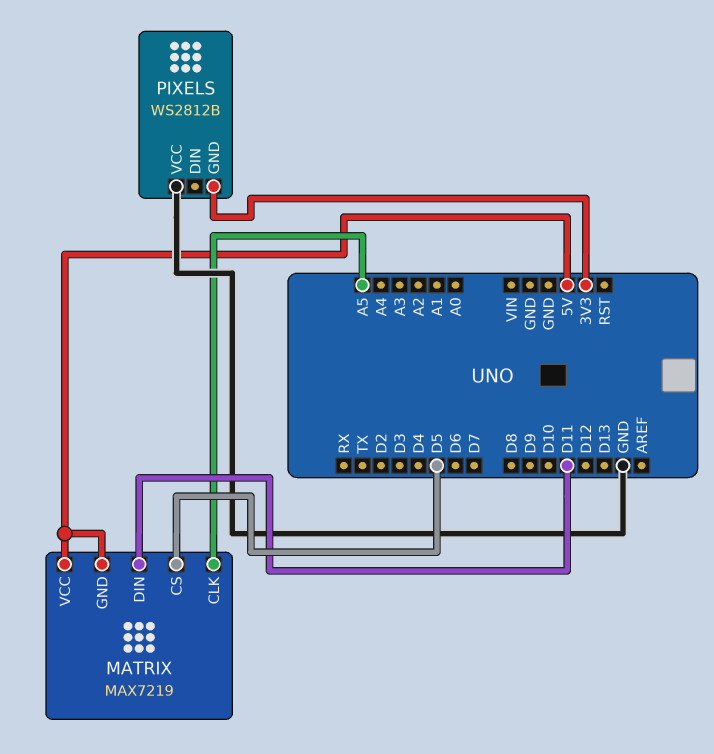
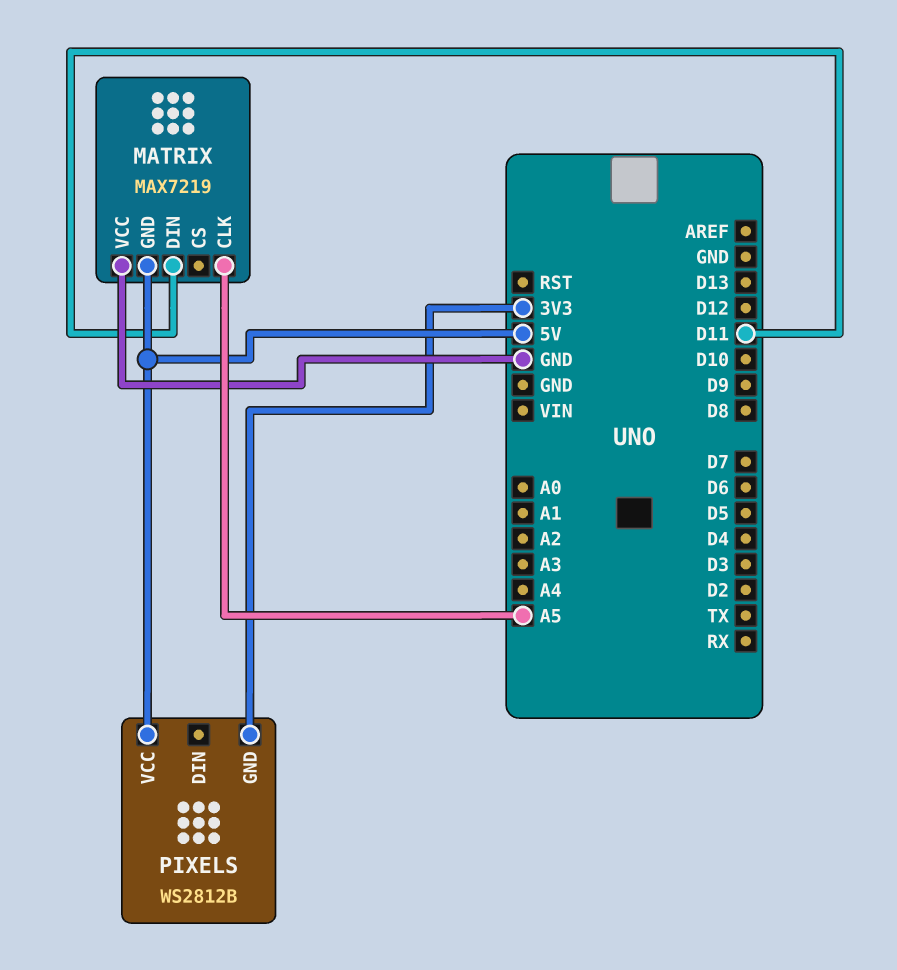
MATRIX pin CS: D5 -> none
MATRIX pin VCC: 5V -> GND
PIXELS pin VCC: GND -> 5V

